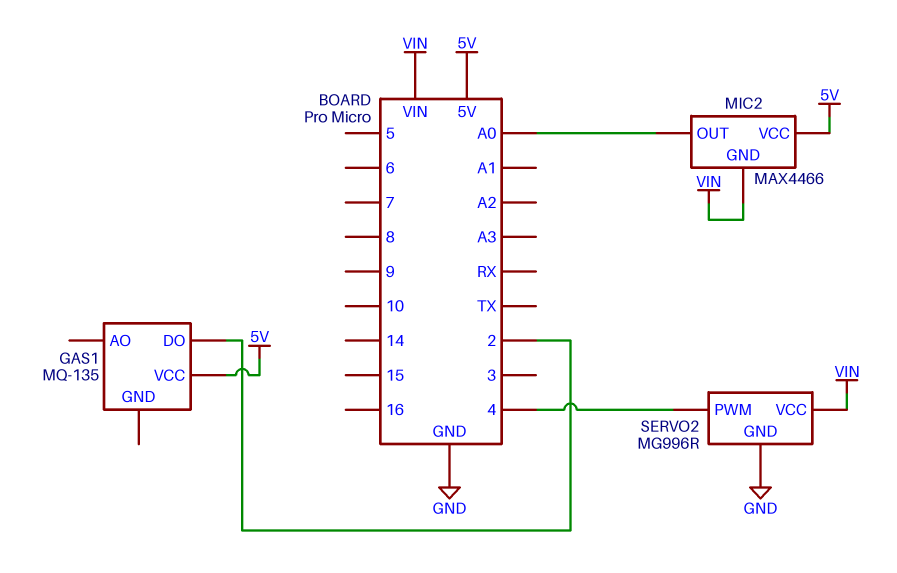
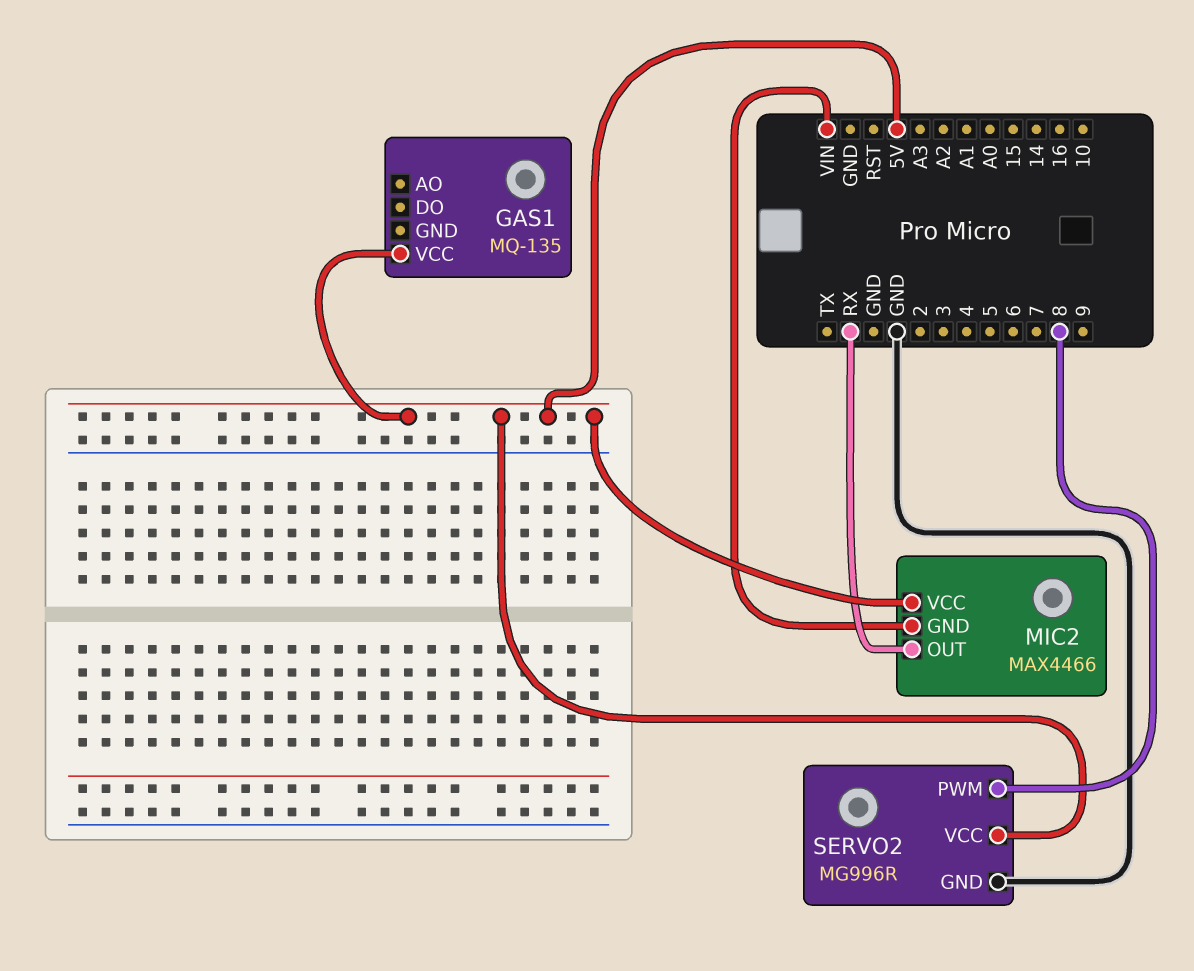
GAS1 pin DO: 2 -> none
MIC2 pin OUT: A0 -> RX
SERVO2 pin PWM: 4 -> 8
SERVO2 pin VCC: VIN -> 5V

